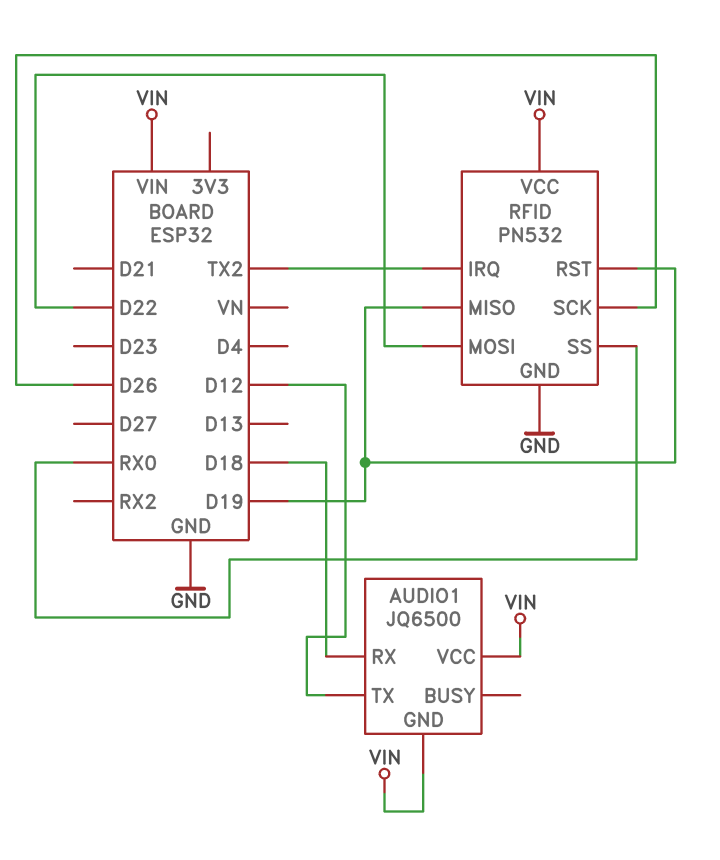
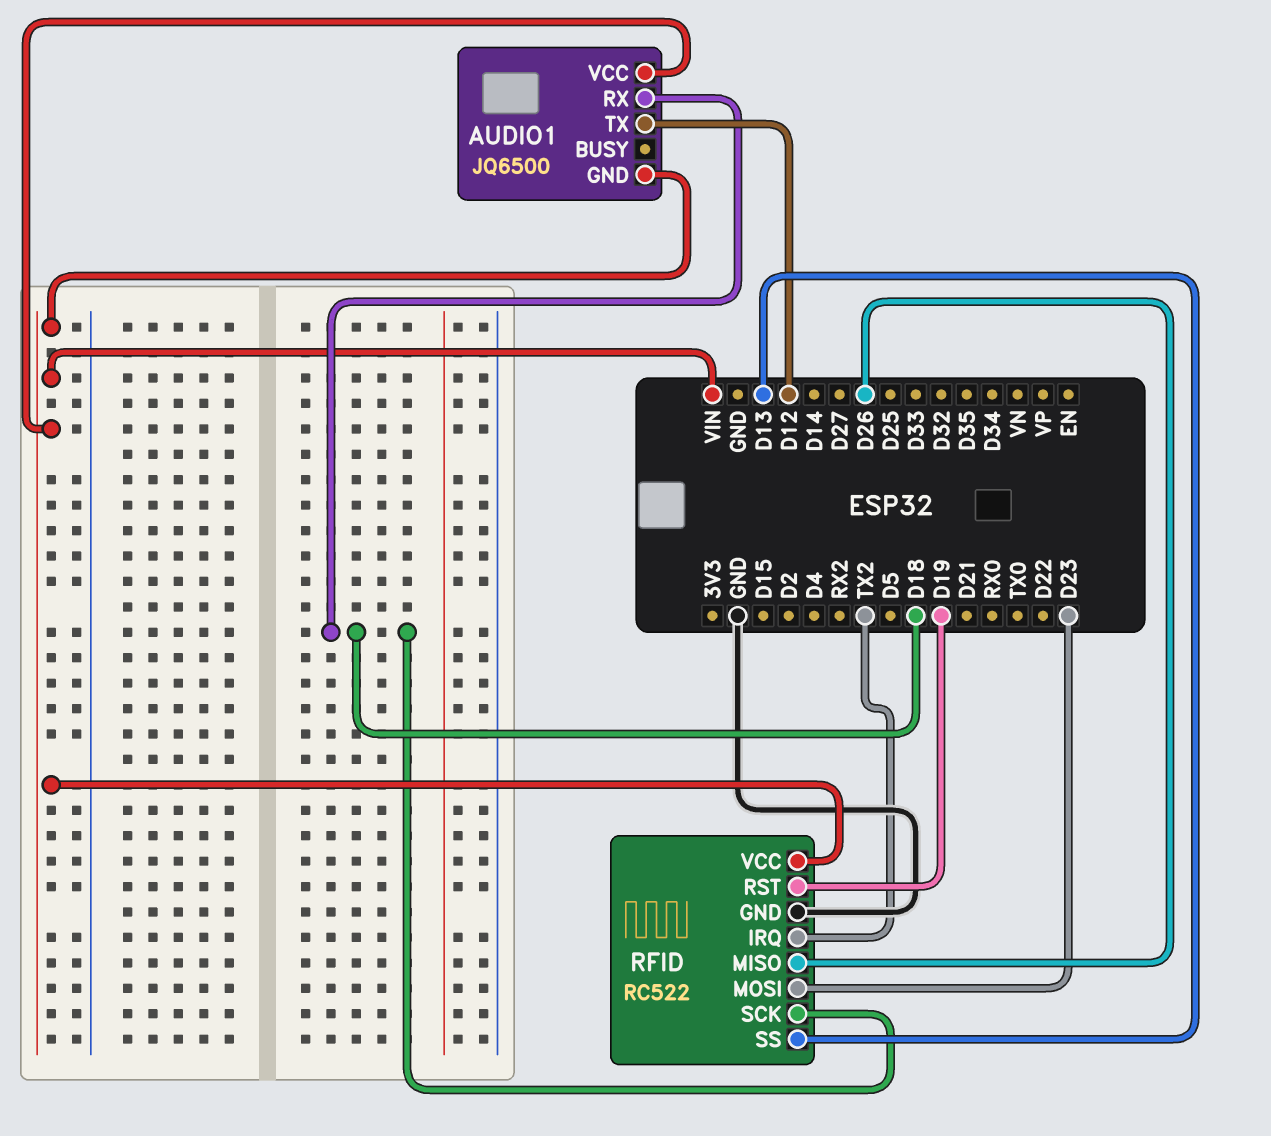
RFID: PN532 -> RC522
RFID pin MISO: D19 -> D26
RFID pin MOSI: D22 -> D23
RFID pin SCK: D26 -> D18
RFID pin SS: RX0 -> D13

